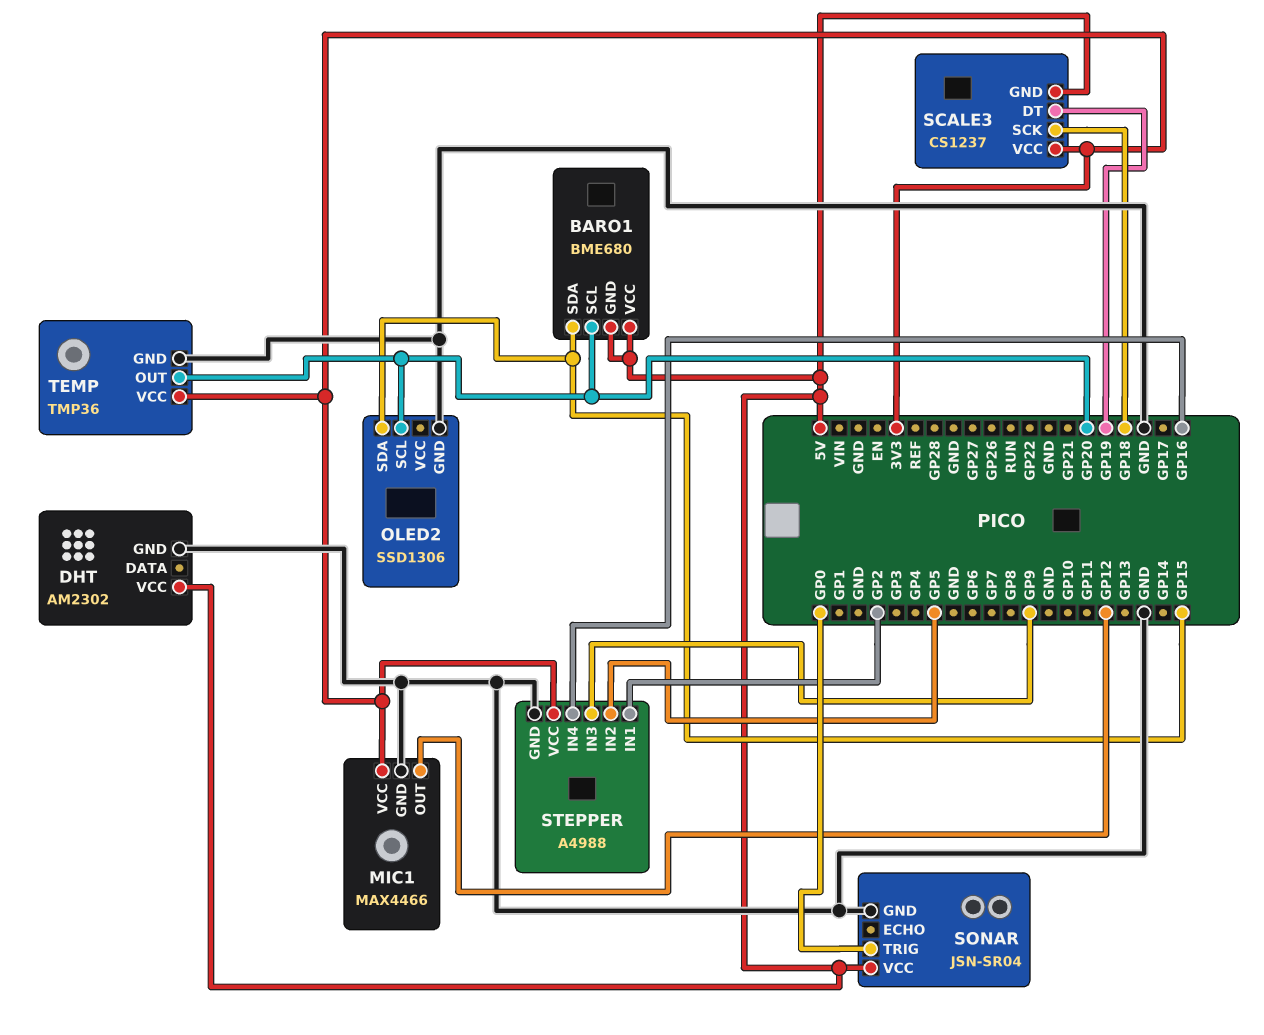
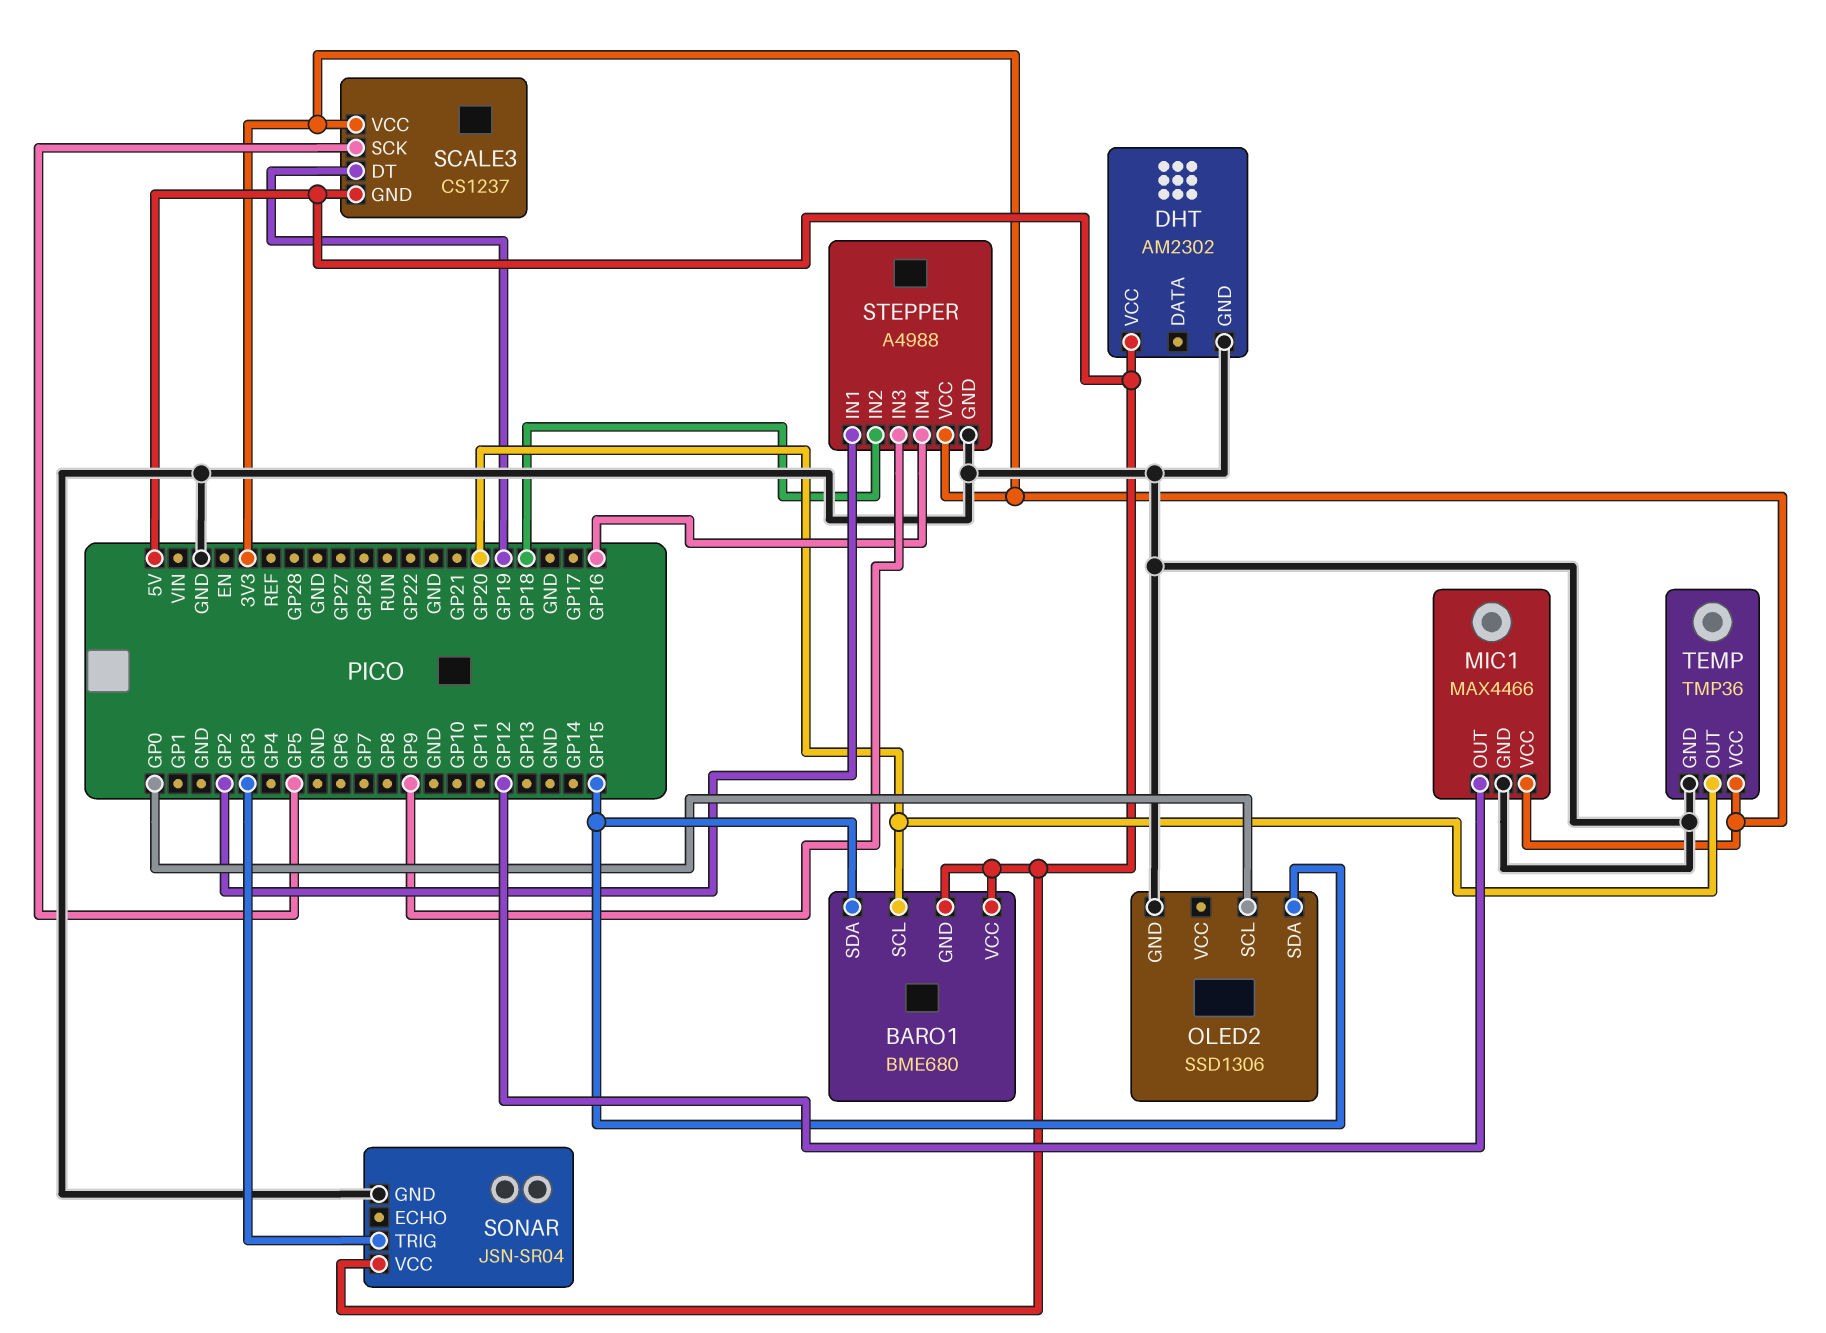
OLED2 pin SCL: GP20 -> GP0
SCALE3 pin SCK: GP18 -> GP5
SONAR pin TRIG: GP0 -> GP3
STEPPER pin IN2: GP5 -> GP18

